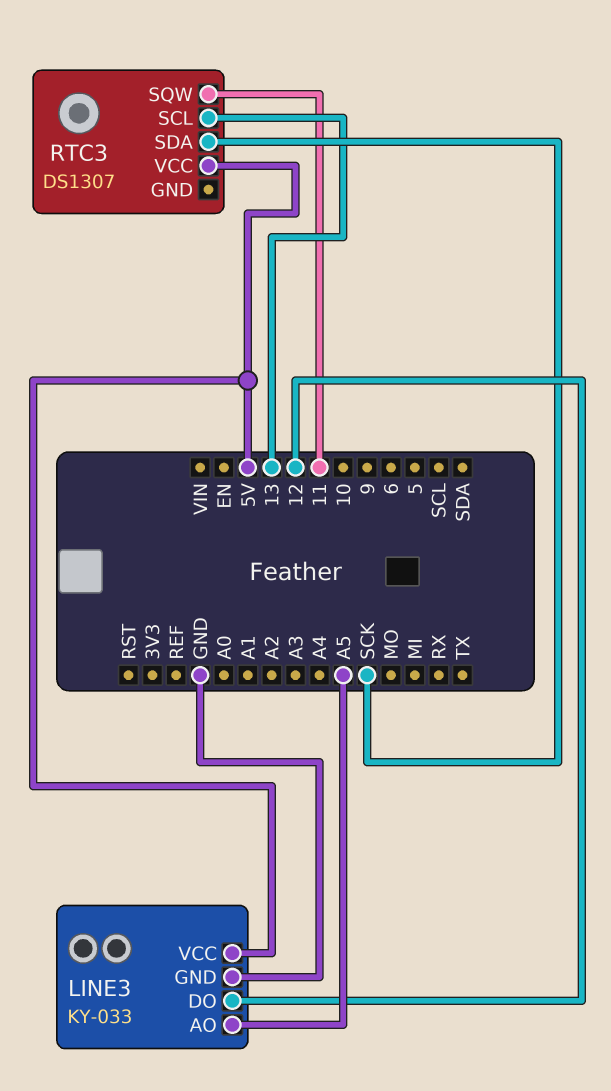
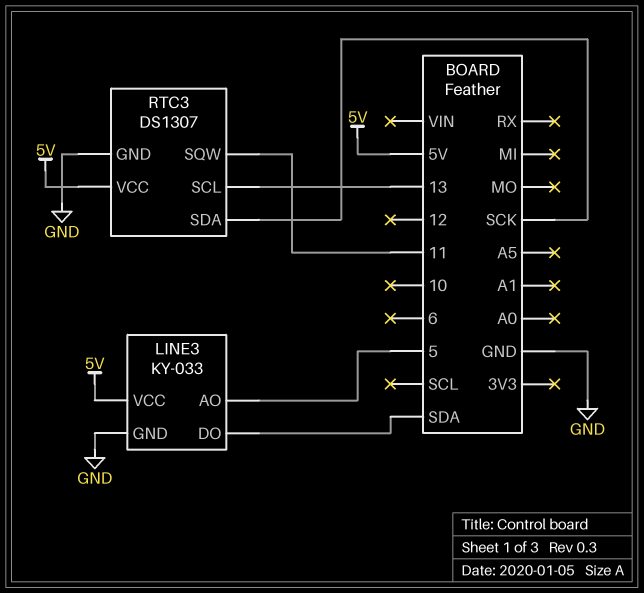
LINE3 pin AO: A5 -> 5
LINE3 pin DO: 12 -> SDA
RTC3 pin GND: none -> GND

